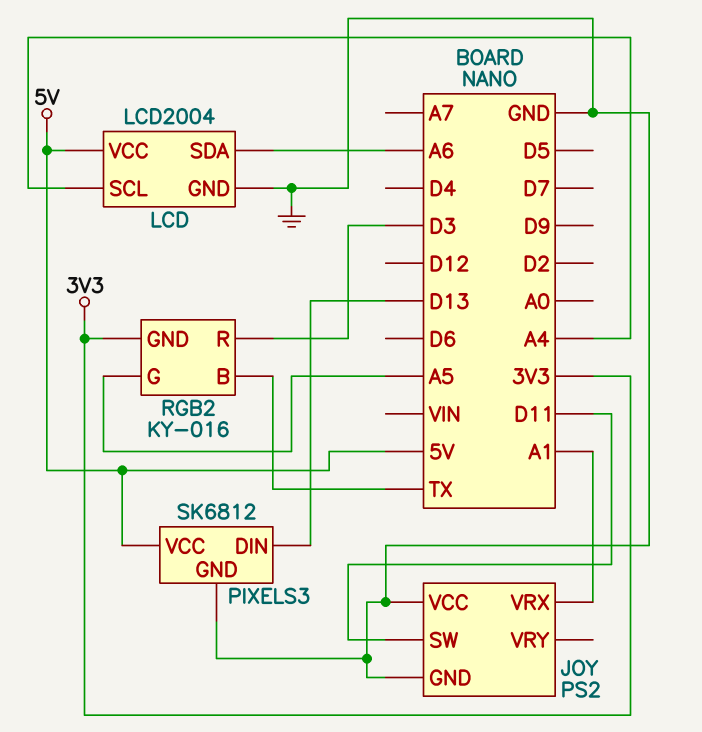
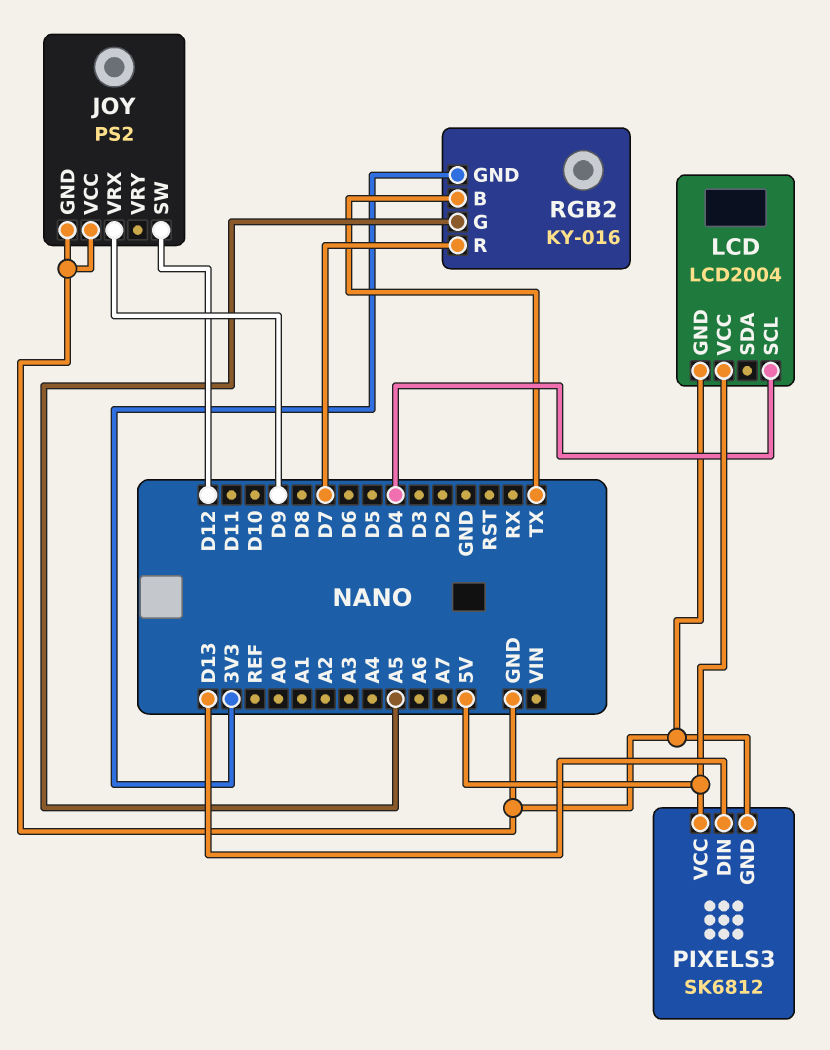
JOY pin SW: D11 -> D12
JOY pin VRX: A1 -> D9
LCD pin SCL: A4 -> D4
LCD pin SDA: A6 -> none
RGB2 pin R: D3 -> D7

